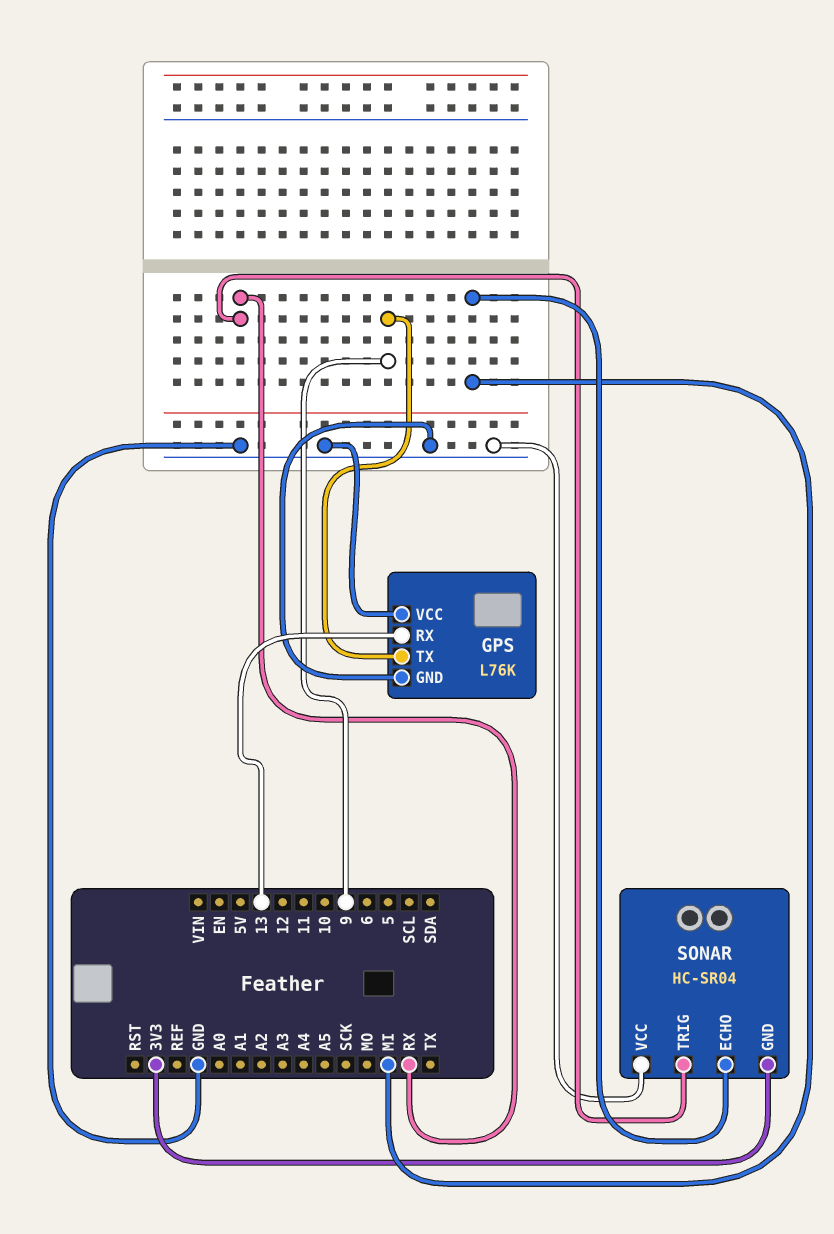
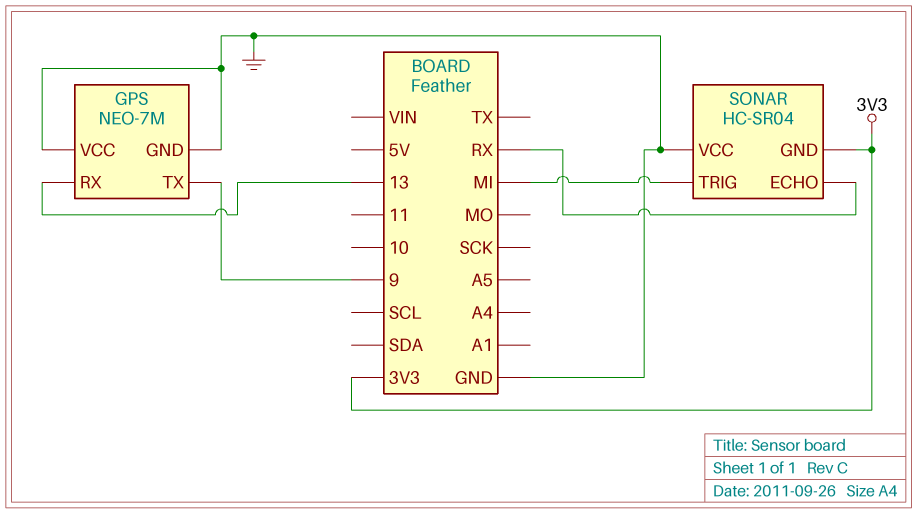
GPS: L76K -> NEO-7M
SONAR pin ECHO: MI -> RX
SONAR pin TRIG: RX -> MI

